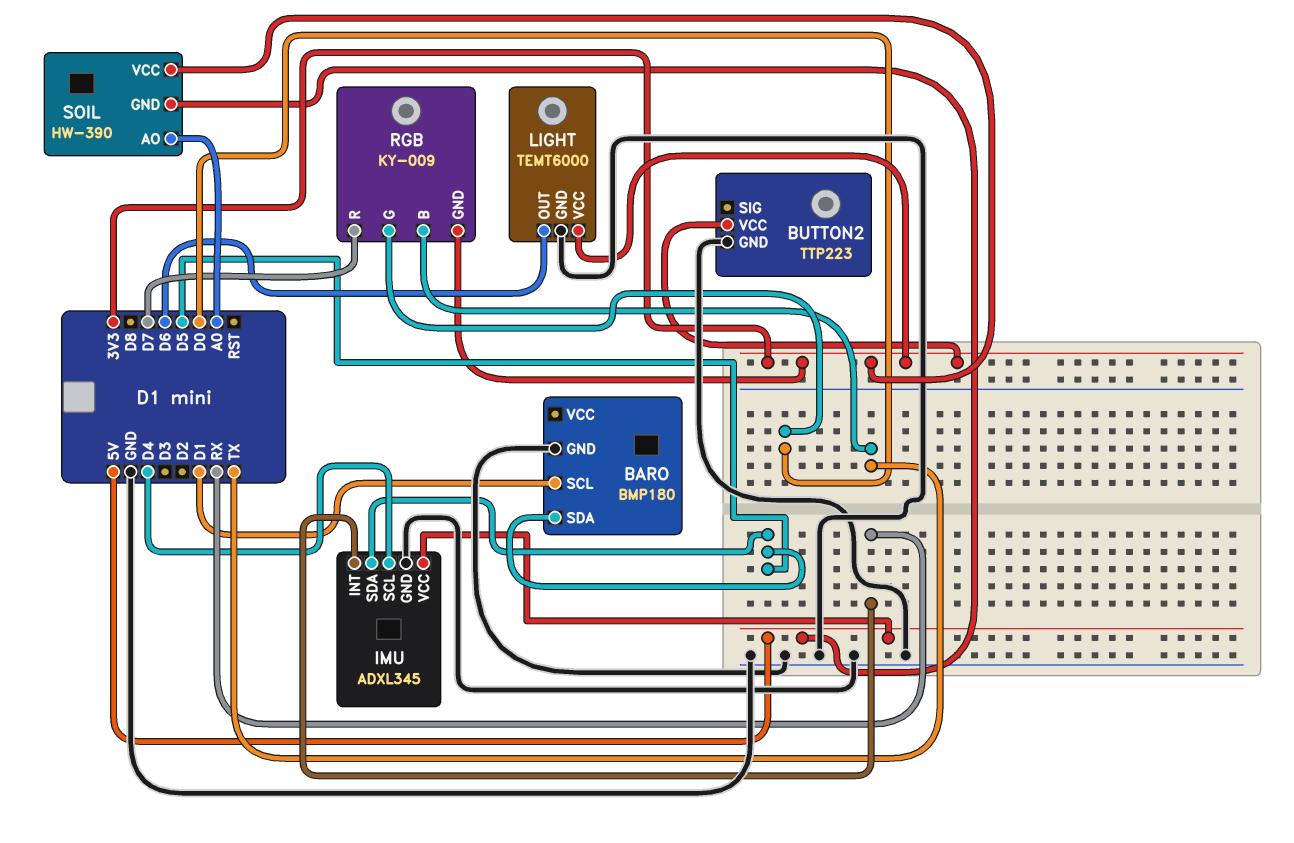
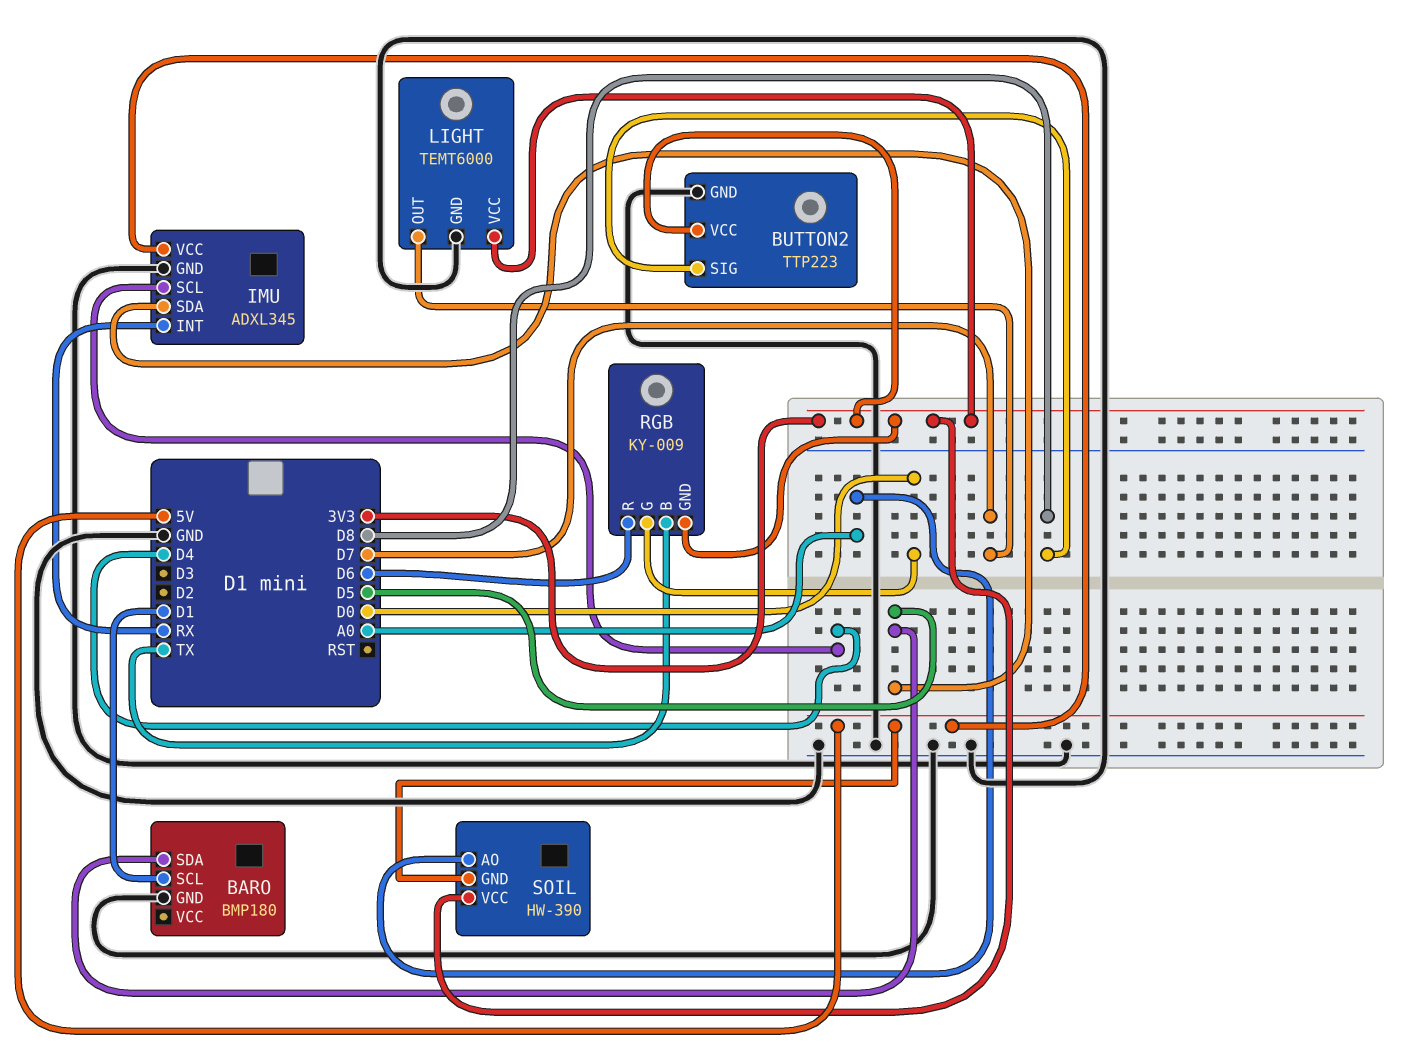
BUTTON2 pin SIG: none -> D8
LIGHT pin OUT: D6 -> D7
RGB pin R: D7 -> D6

